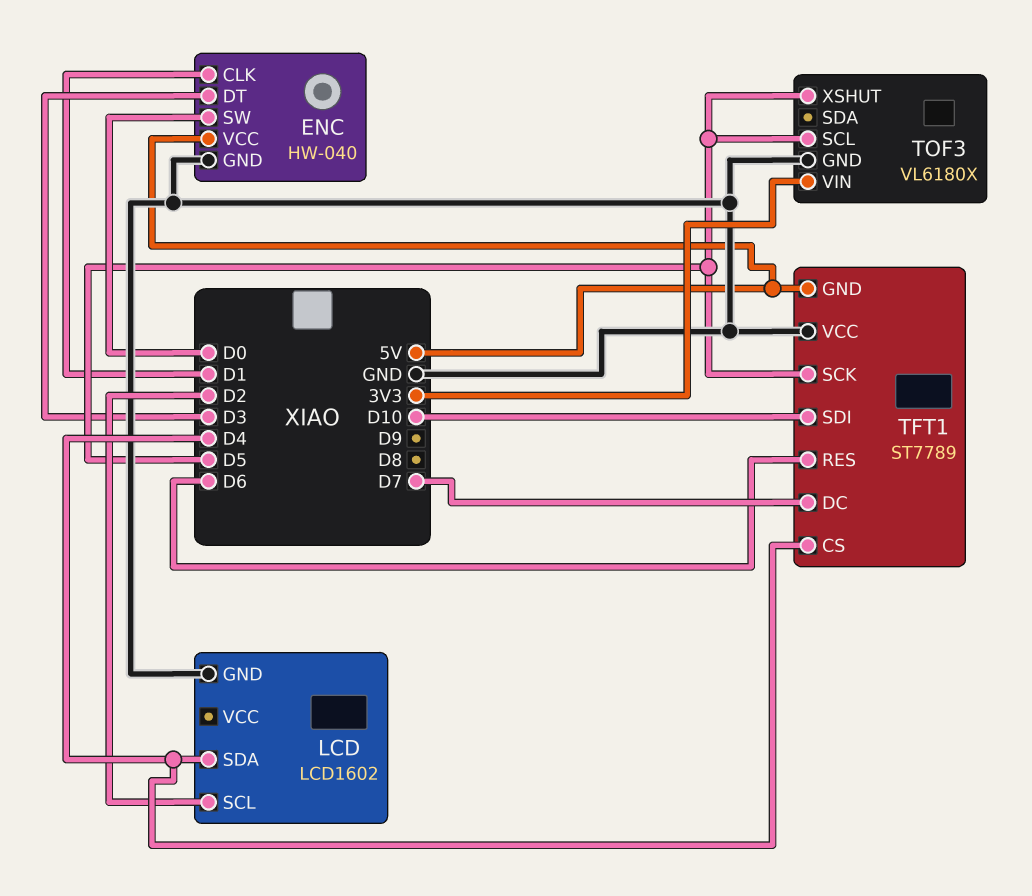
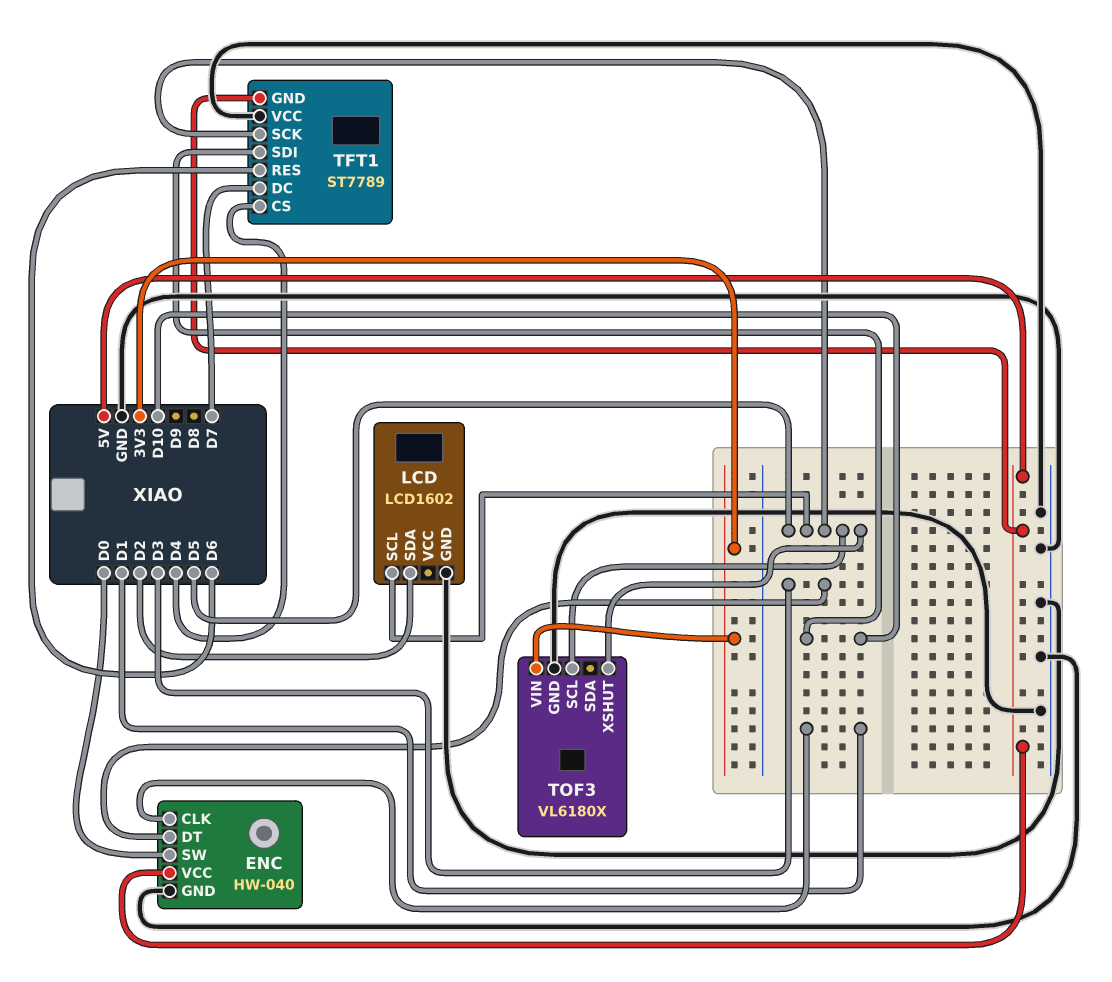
LCD pin SCL: D2 -> D5
LCD pin SDA: D4 -> D2

